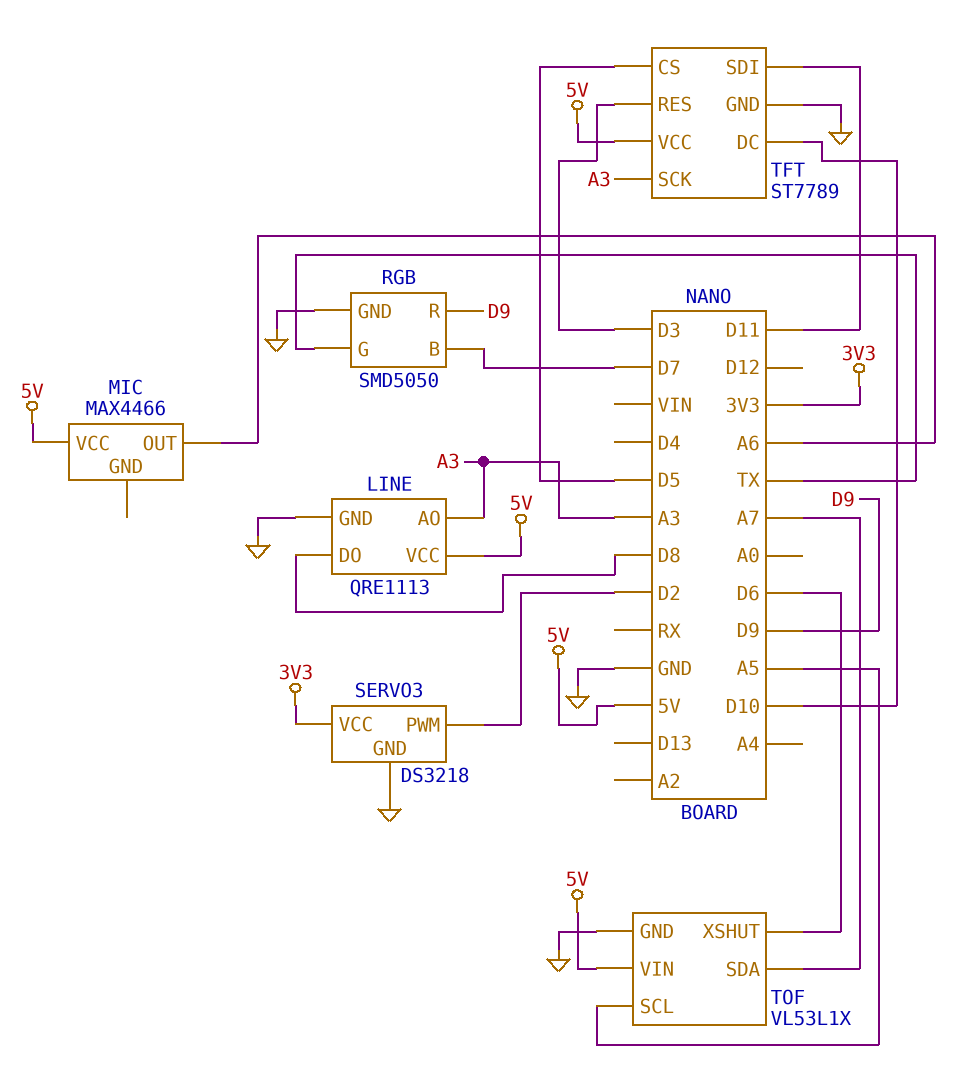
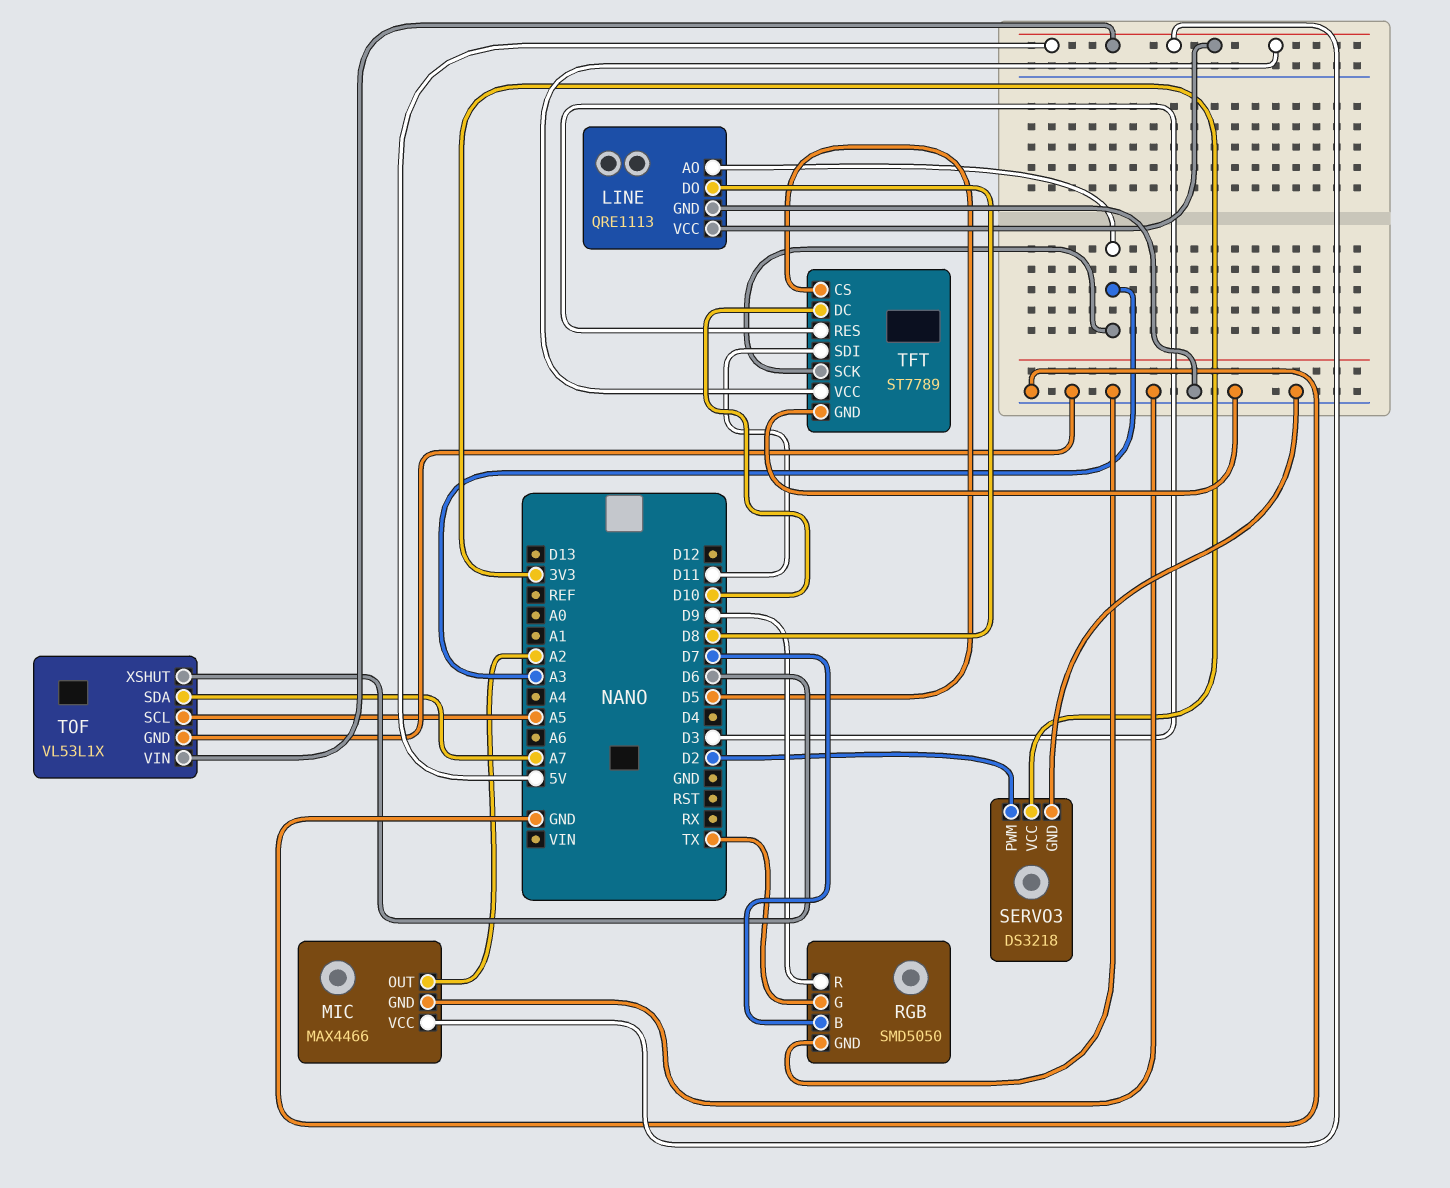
MIC pin GND: none -> GND
MIC pin OUT: A6 -> A2

